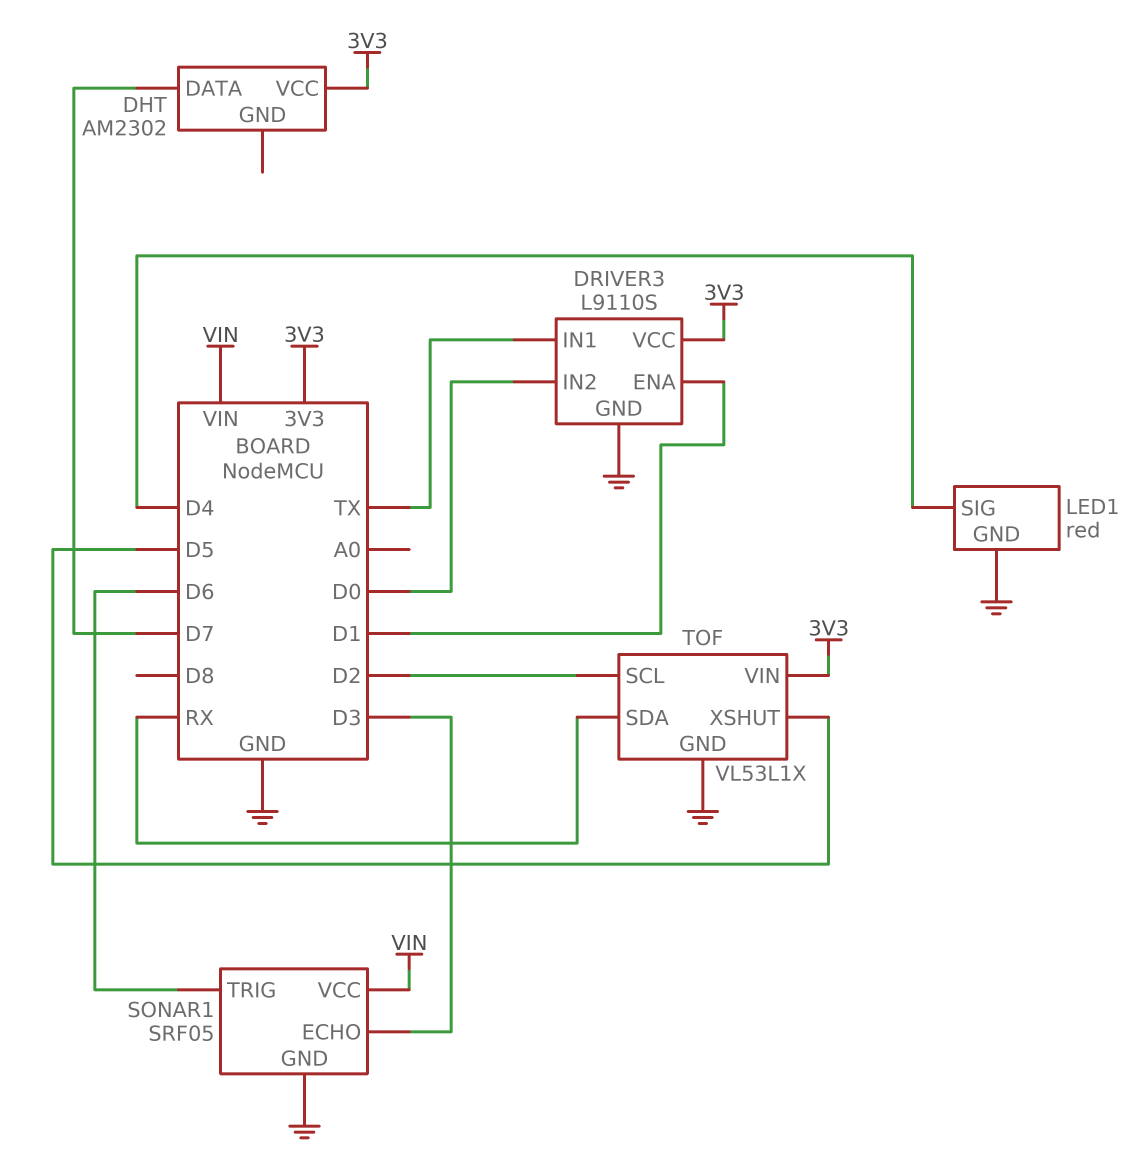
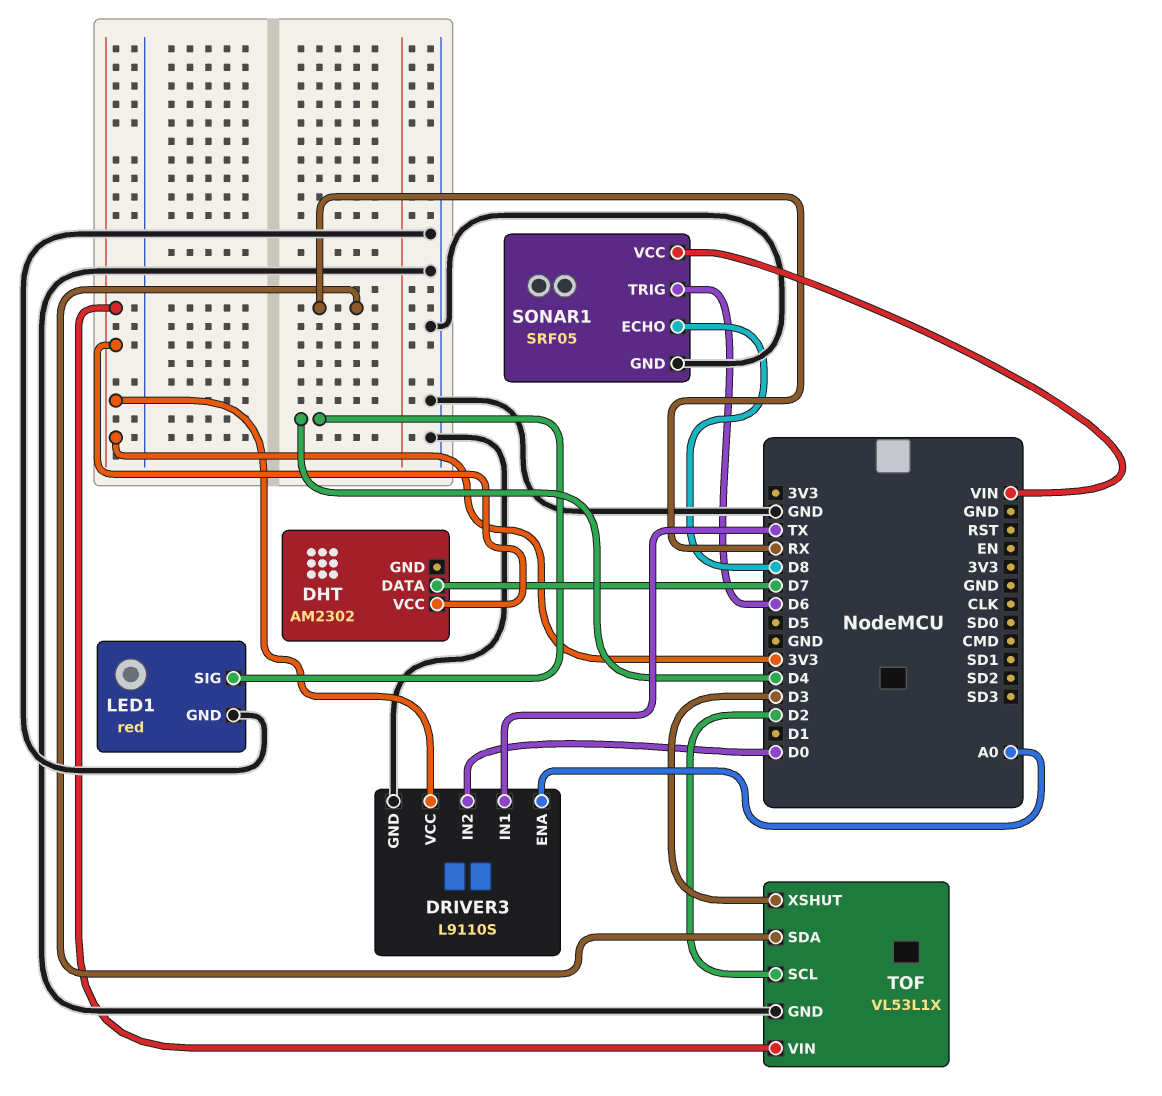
DRIVER3 pin ENA: D1 -> A0
SONAR1 pin ECHO: D3 -> D8
TOF pin XSHUT: D5 -> D3

